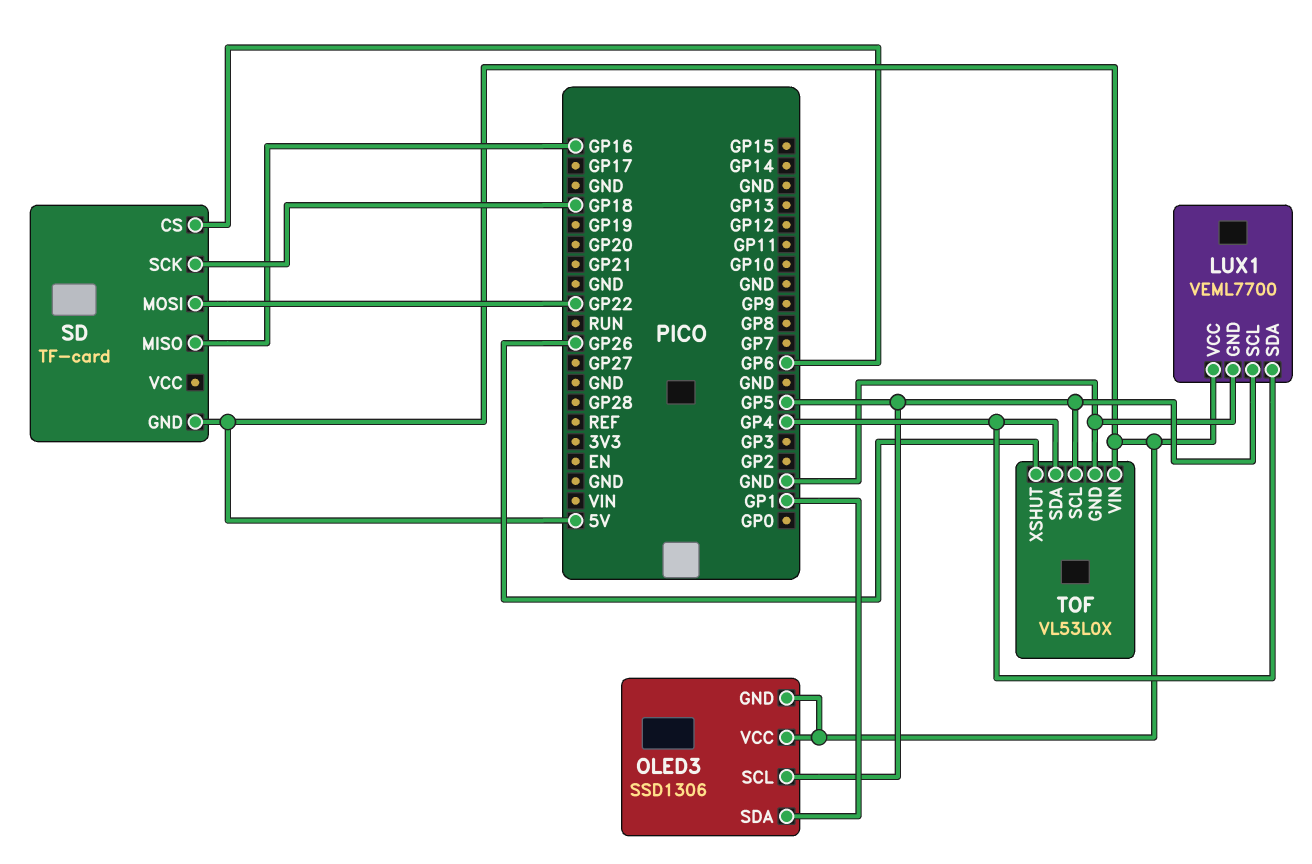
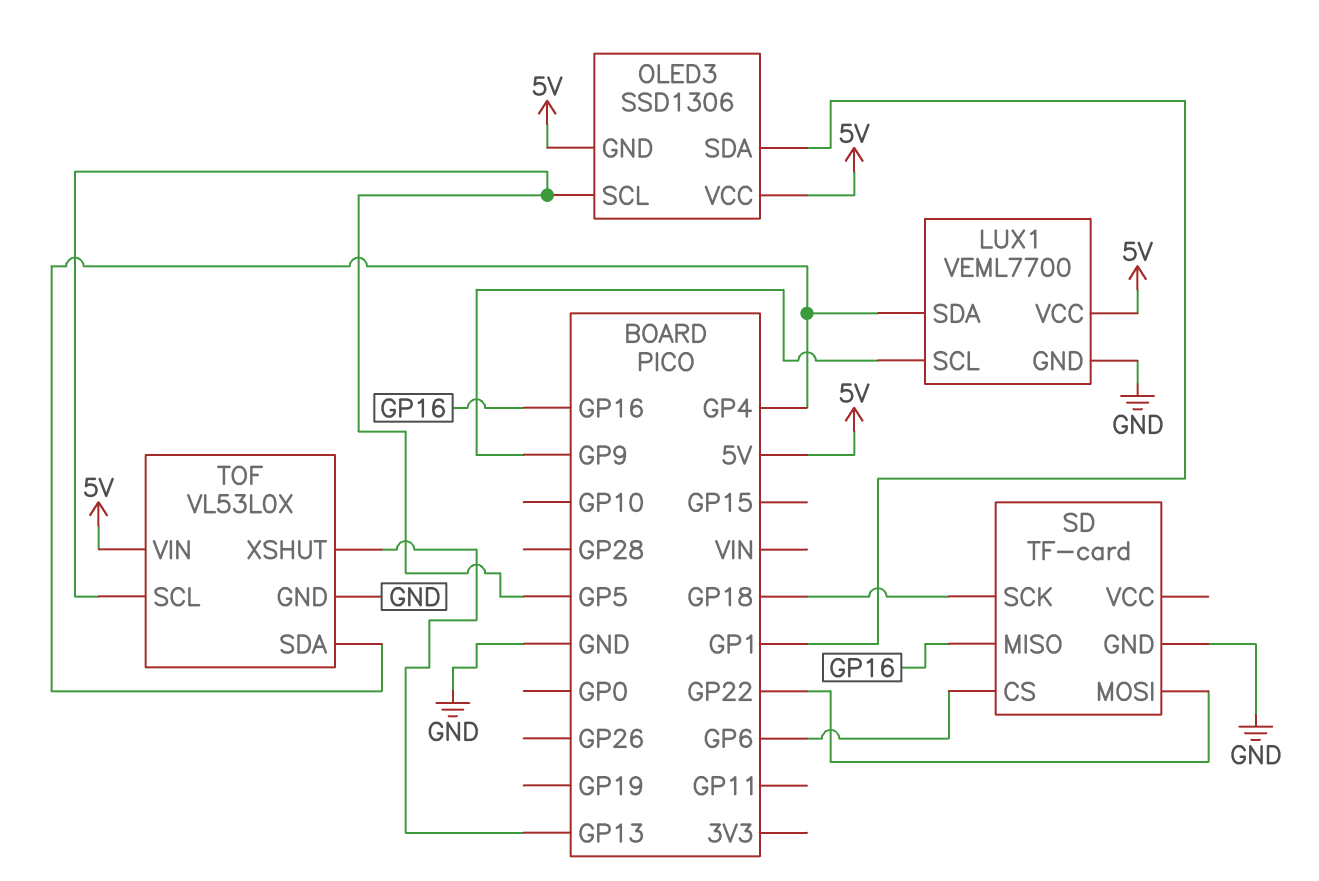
LUX1 pin SCL: GP5 -> GP9
SD pin GND: 5V -> GND
TOF pin XSHUT: GP26 -> GP13

